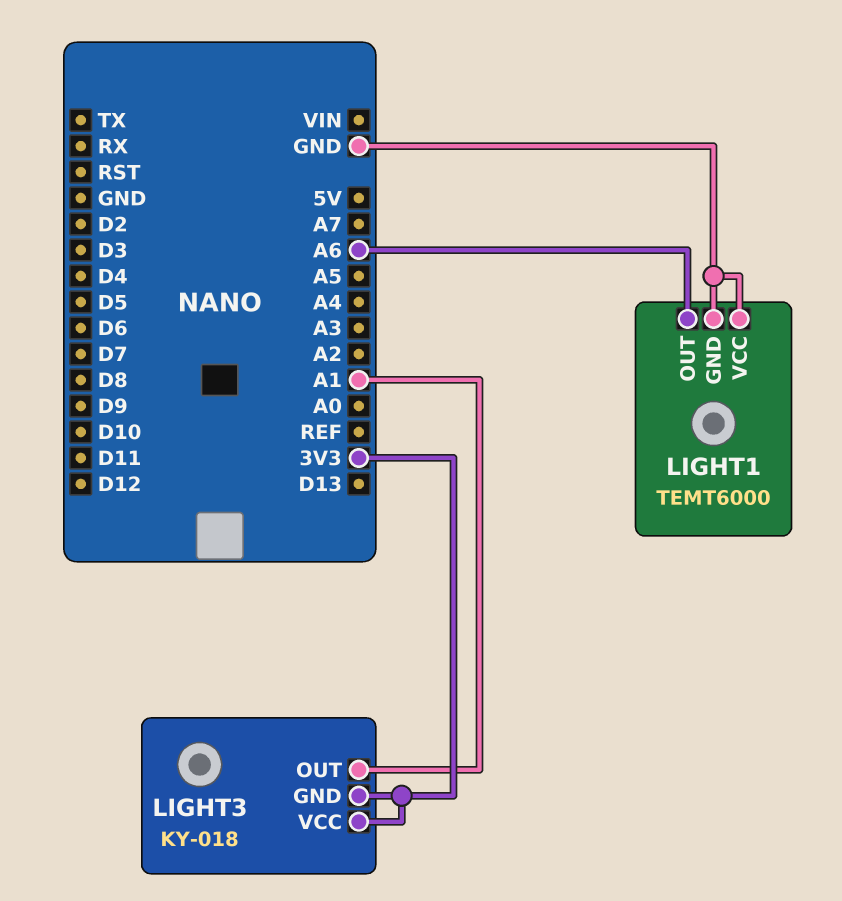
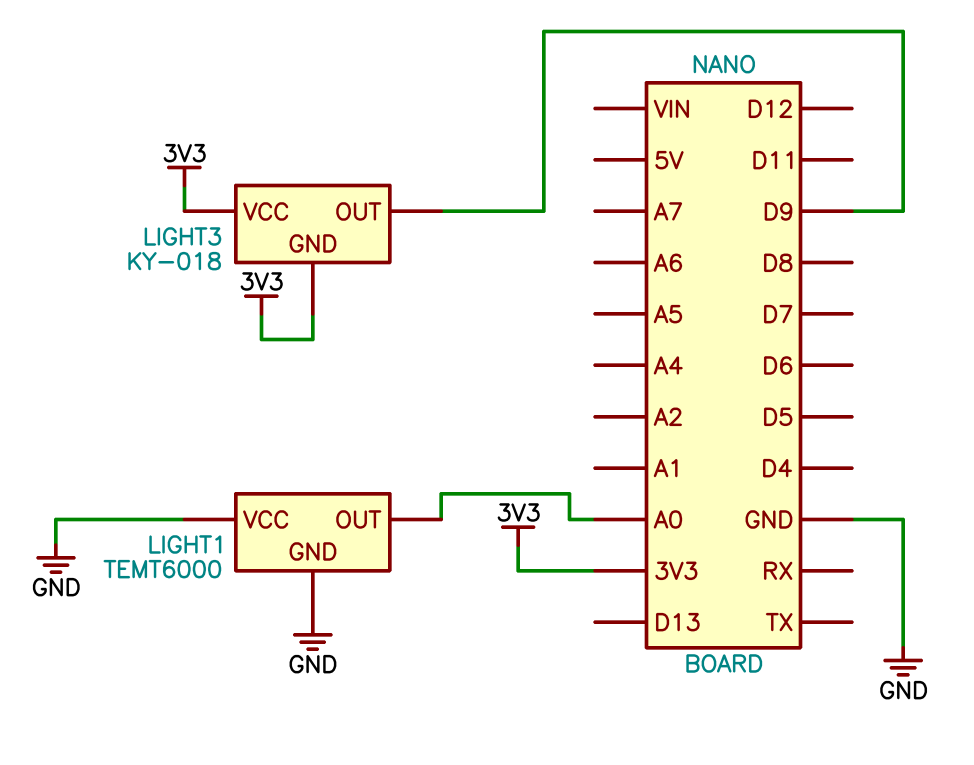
LIGHT1 pin OUT: A6 -> A0
LIGHT3 pin OUT: A1 -> D9

